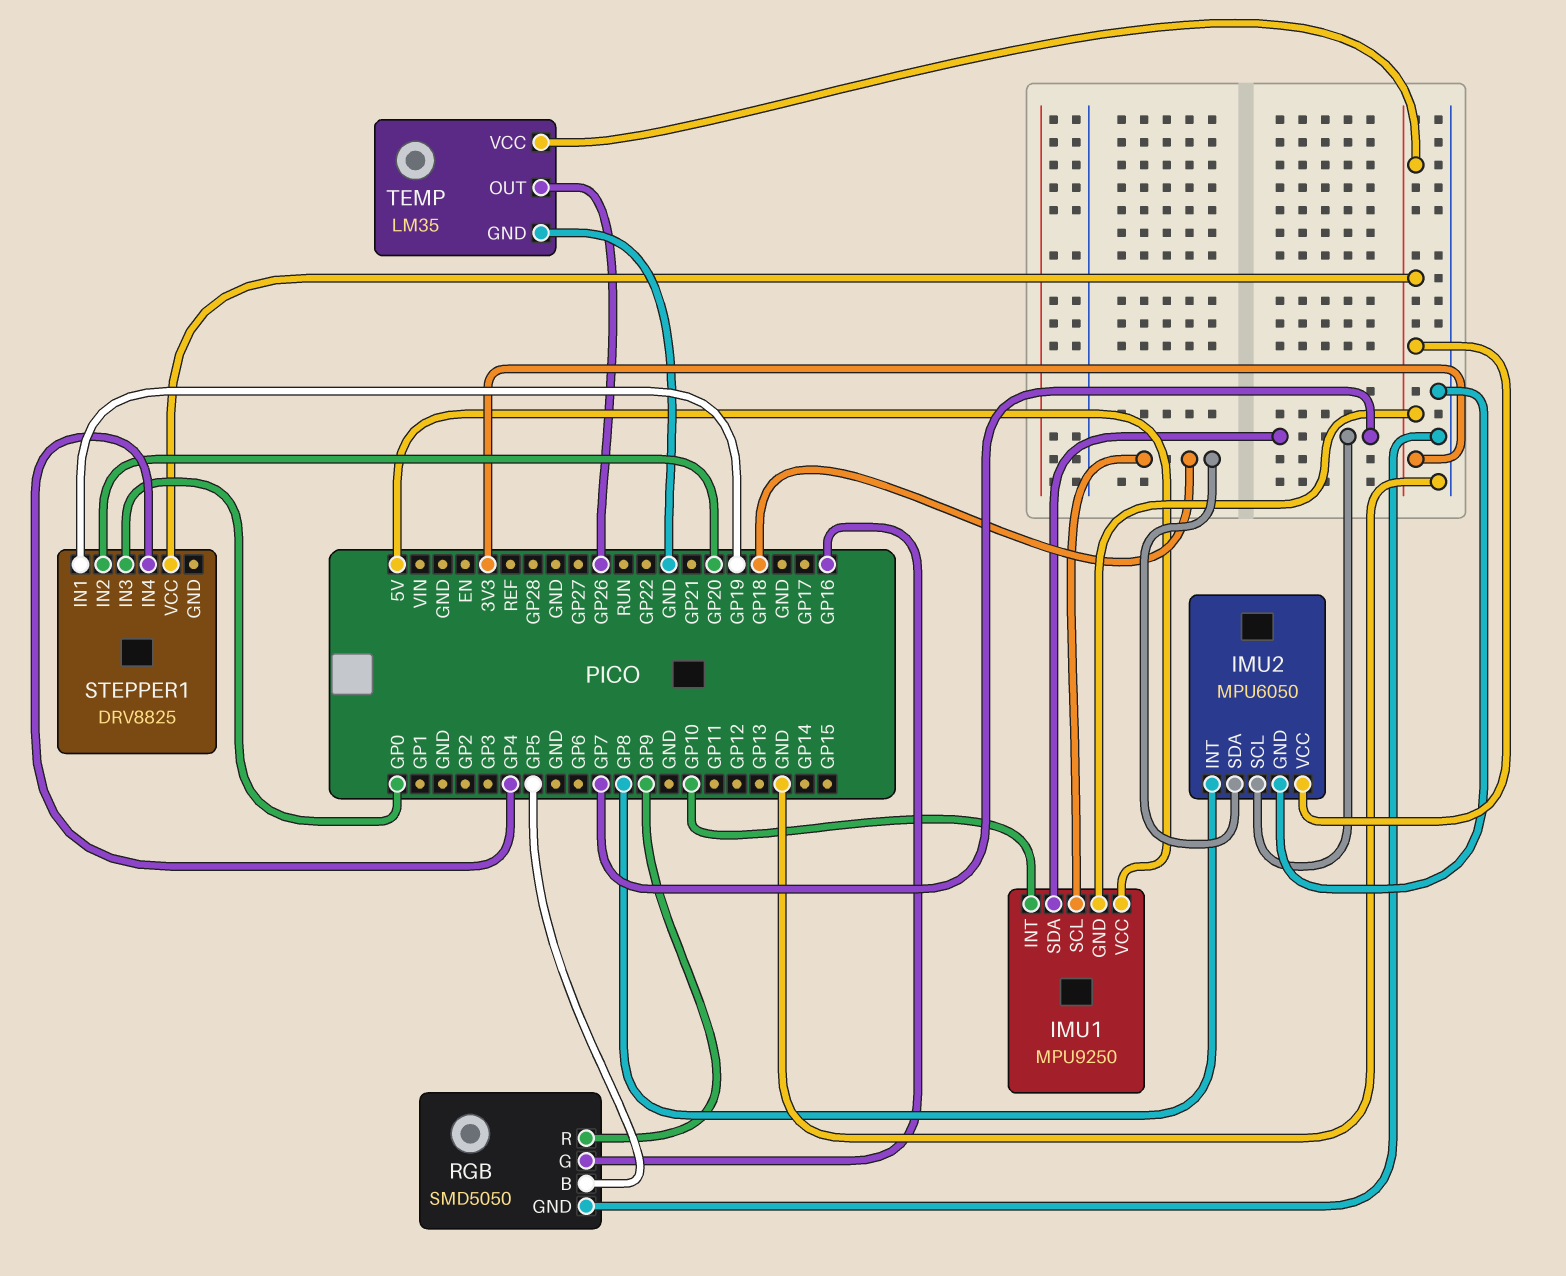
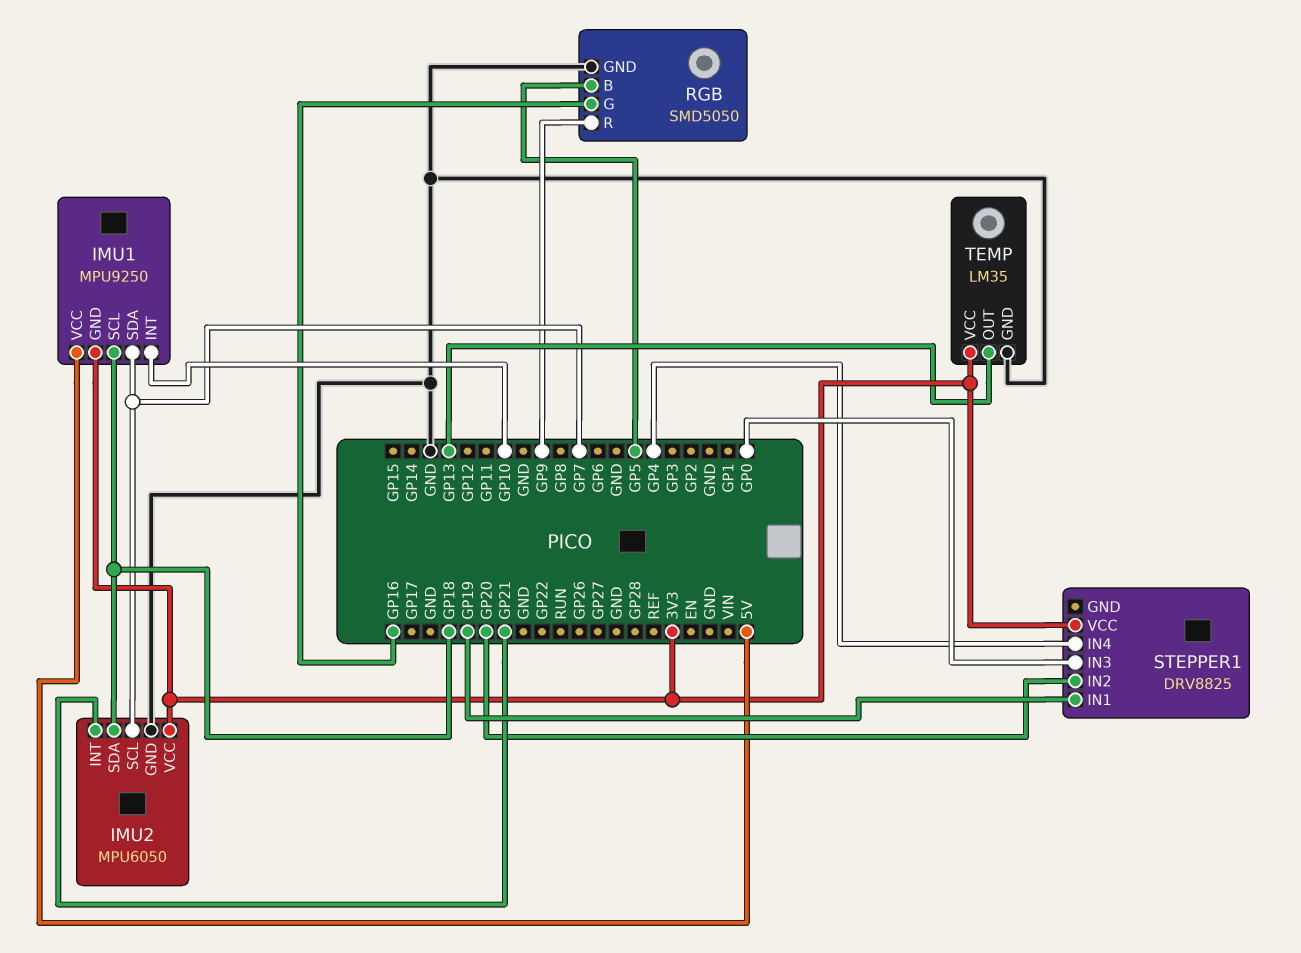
IMU2 pin INT: GP8 -> GP21
TEMP pin OUT: GP26 -> GP13

